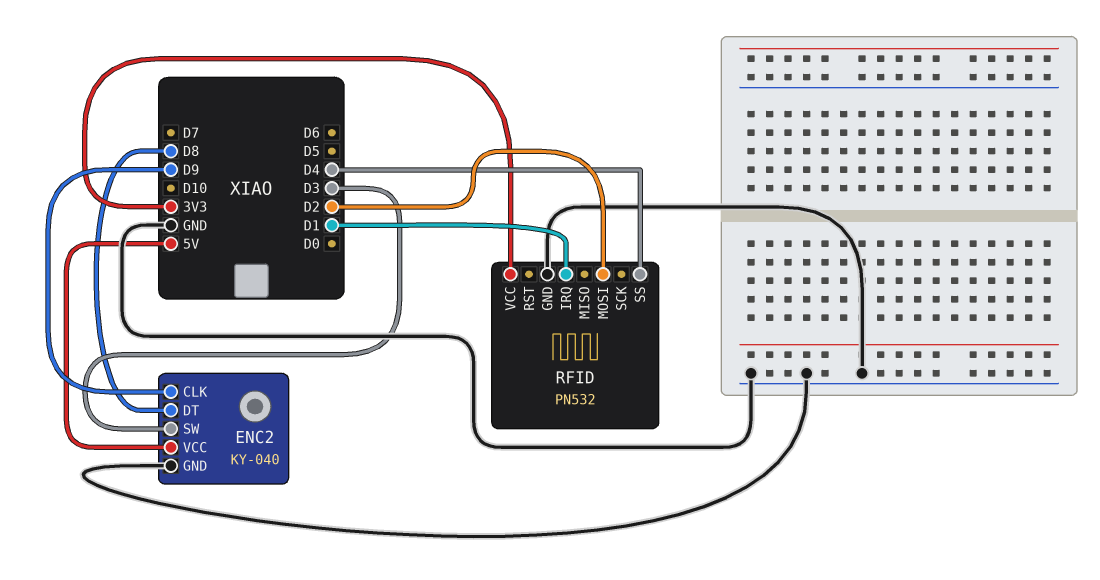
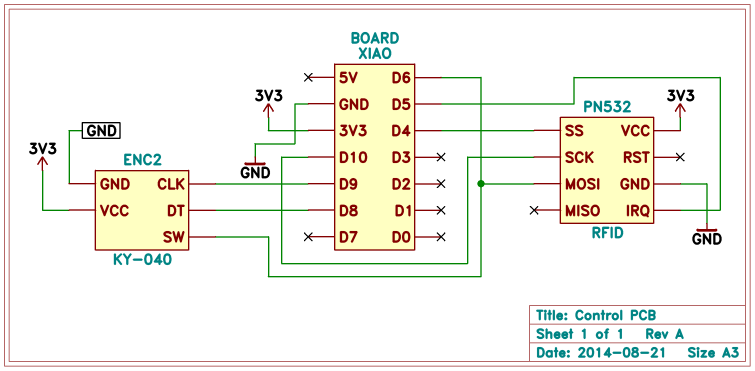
ENC2 pin SW: D3 -> D6
ENC2 pin VCC: 5V -> 3V3
RFID pin IRQ: D1 -> D5
RFID pin MOSI: D2 -> D6
RFID pin SCK: none -> D10

